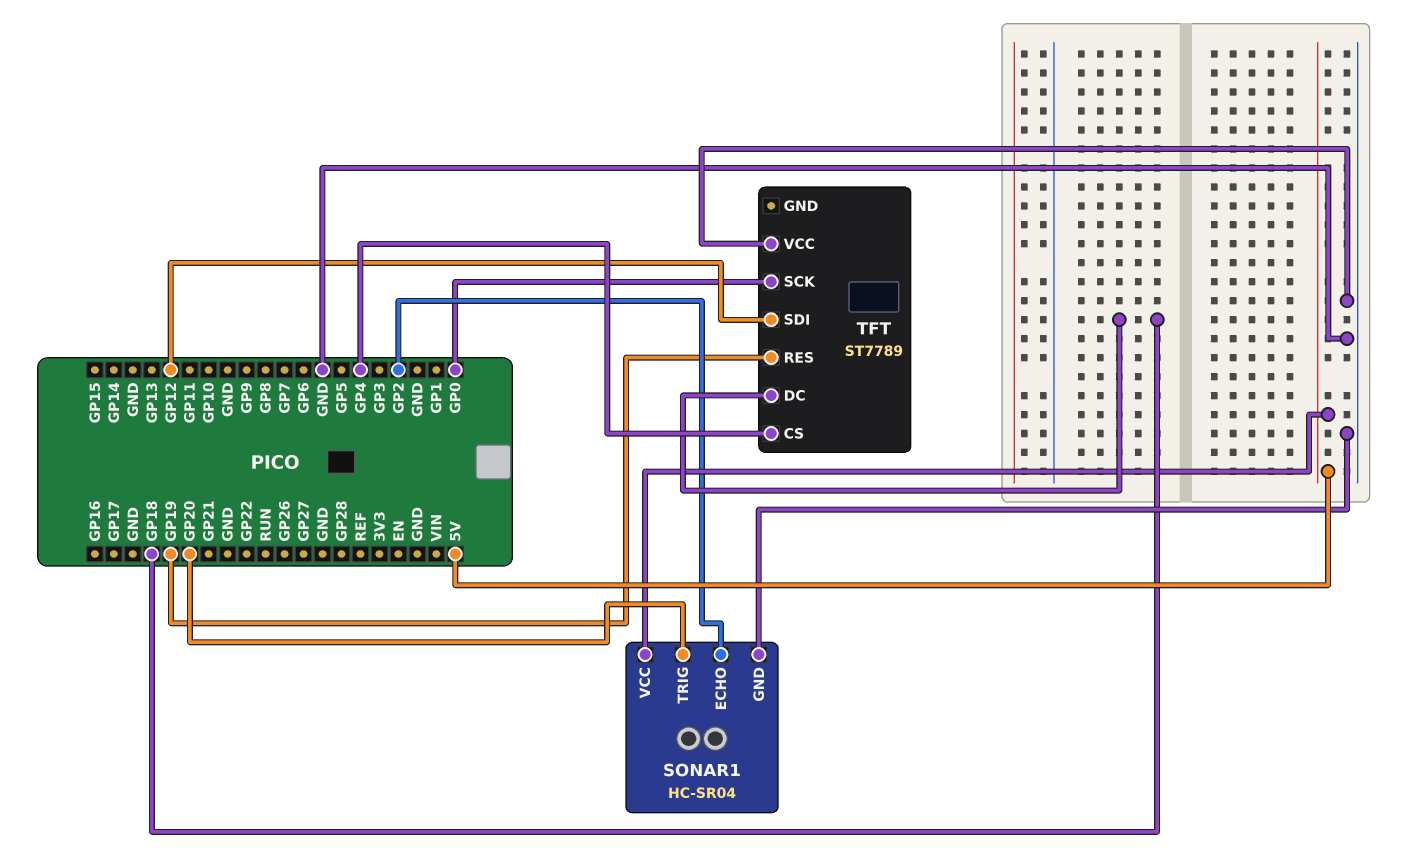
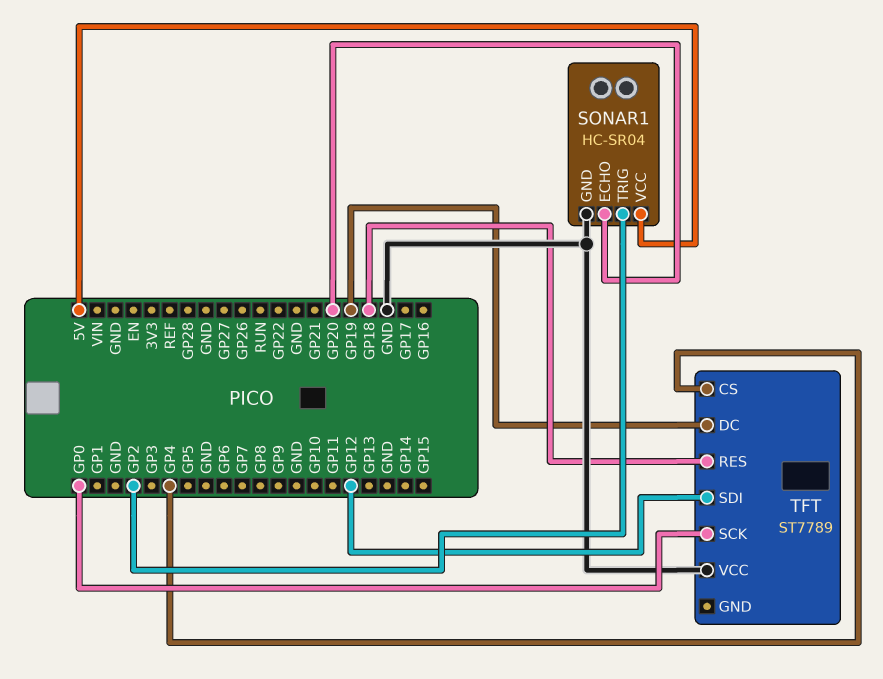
SONAR1 pin ECHO: GP2 -> GP20
SONAR1 pin TRIG: GP20 -> GP2
TFT pin DC: GP18 -> GP19
TFT pin RES: GP19 -> GP18

